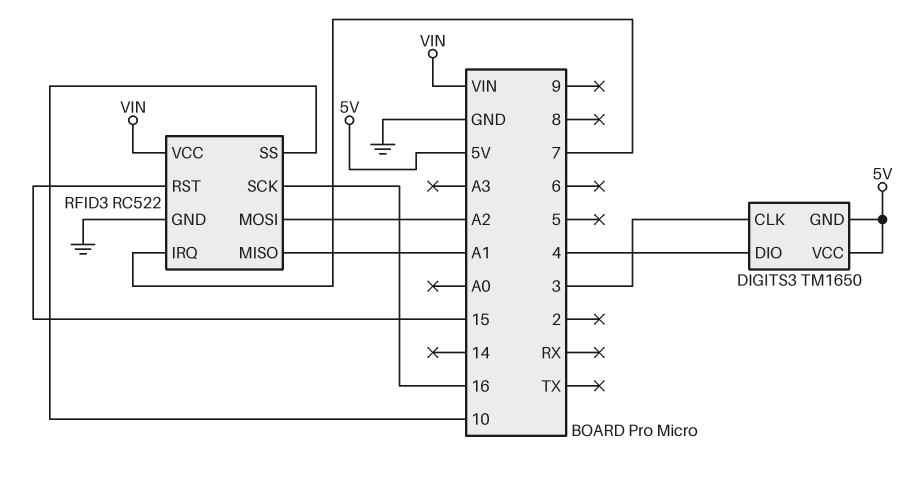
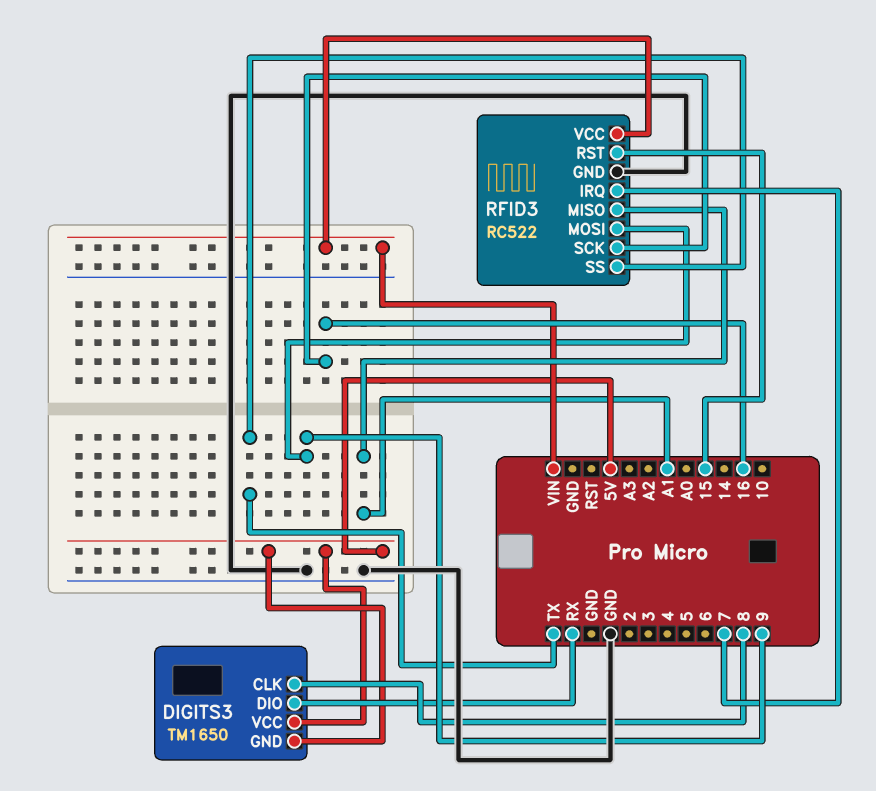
DIGITS3 pin CLK: 3 -> 8
DIGITS3 pin DIO: 4 -> RX
RFID3 pin MOSI: A2 -> 9
RFID3 pin SS: 10 -> TX

